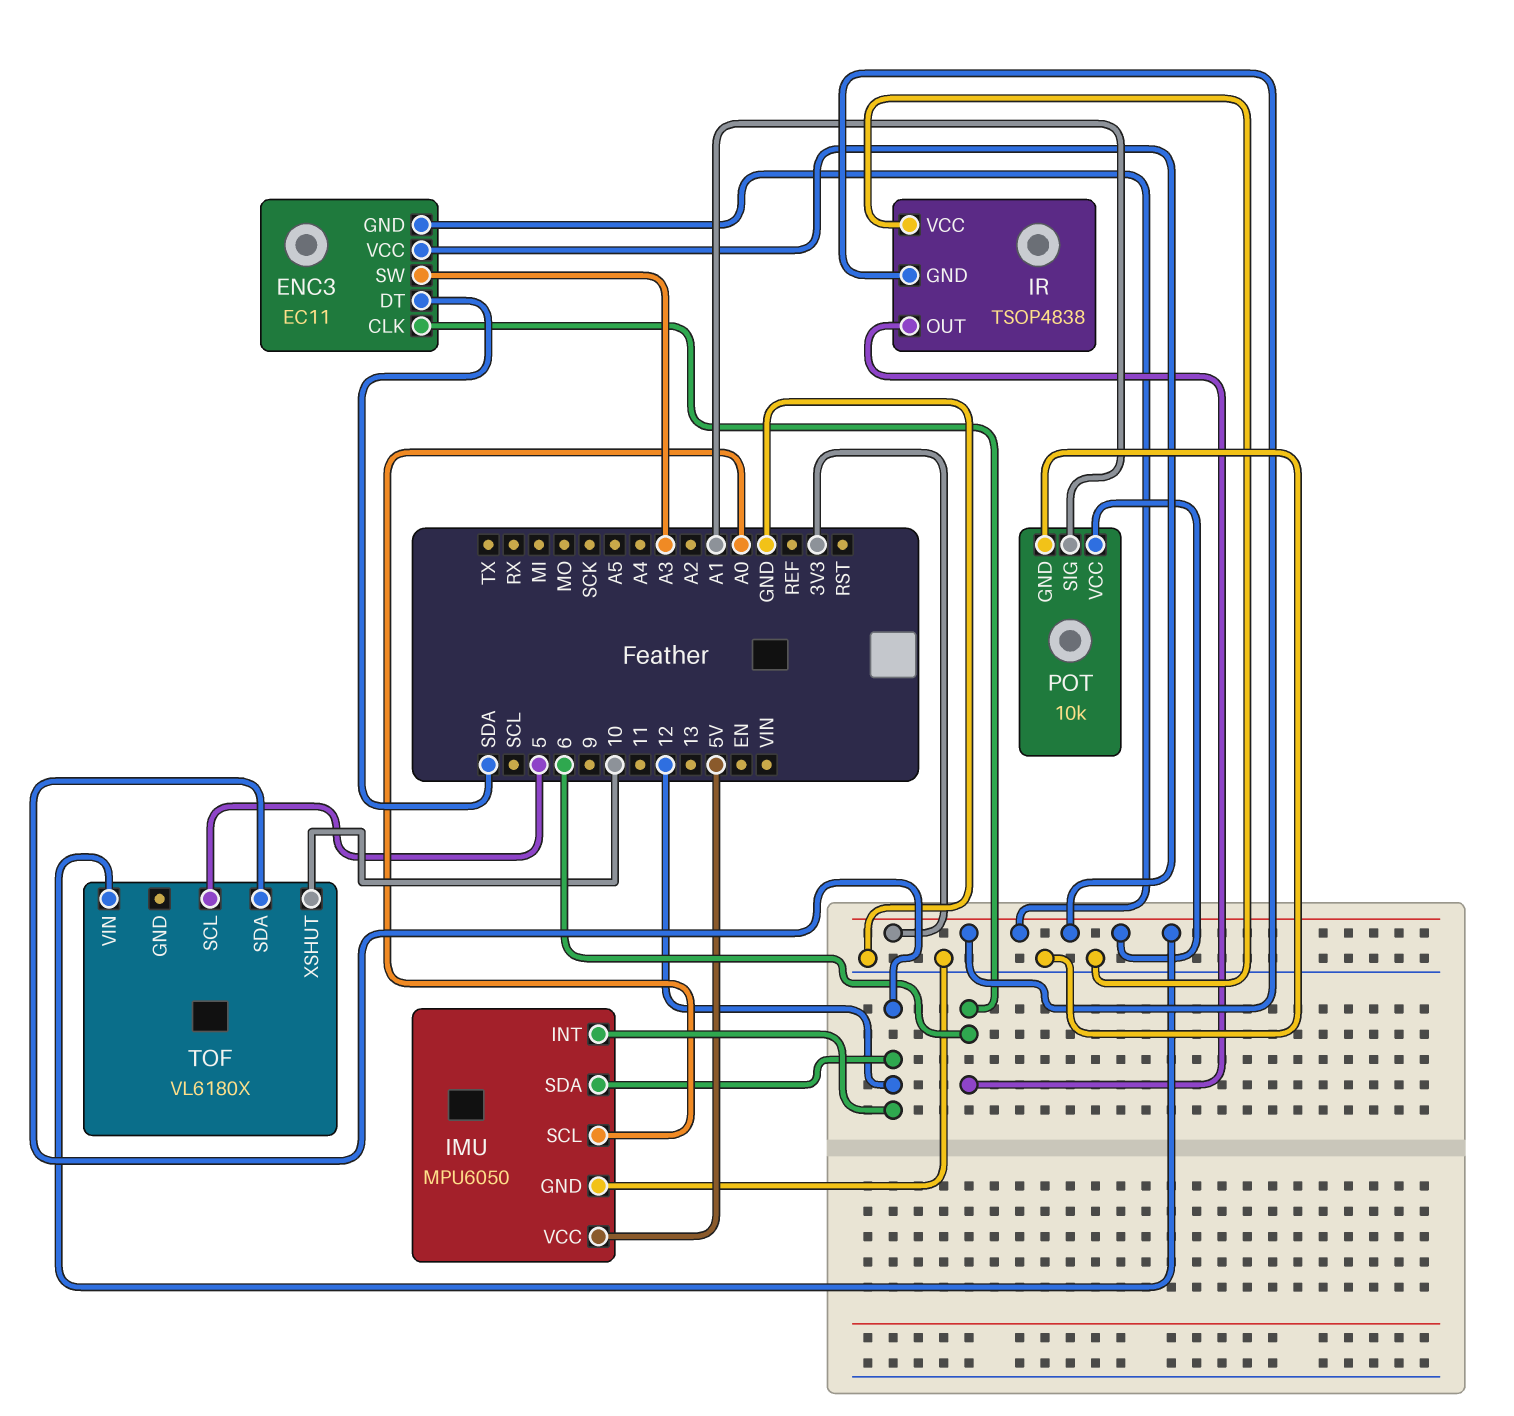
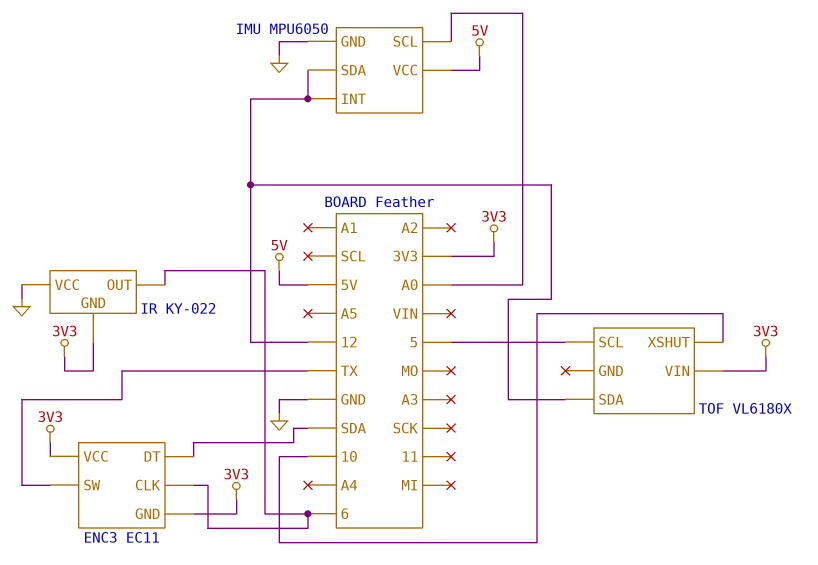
ENC3 pin SW: A3 -> TX
IR: TSOP4838 -> KY-022
POT: 10k -> none
POT pin GND: GND -> none
POT pin SIG: A1 -> none
POT pin VCC: 3V3 -> none

